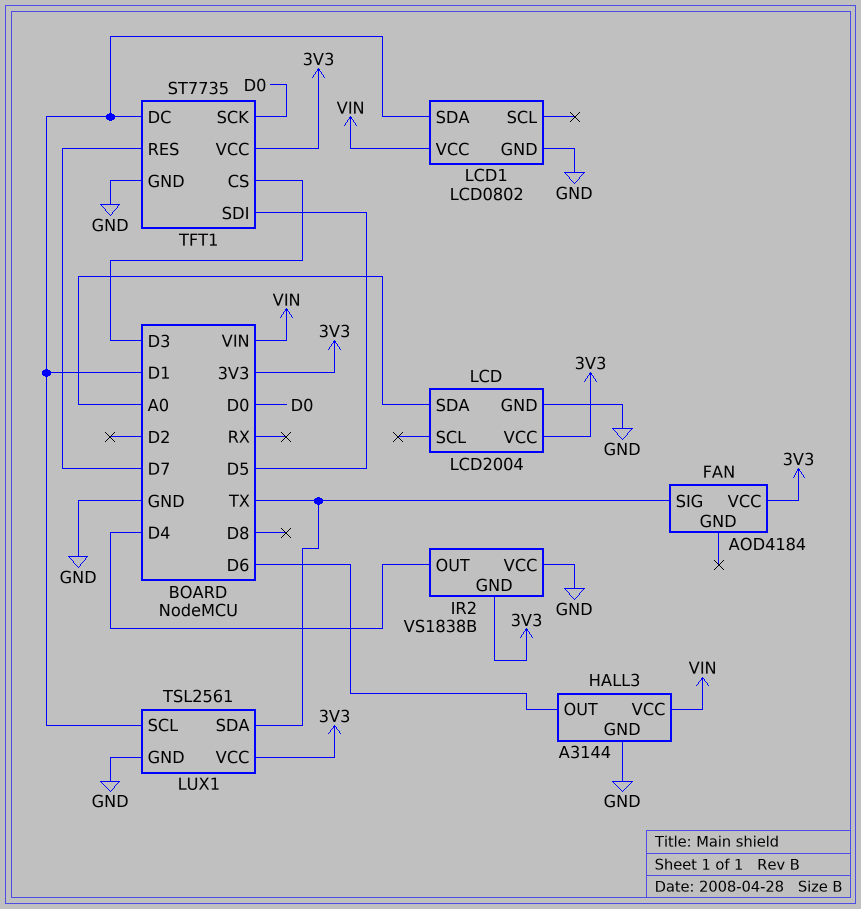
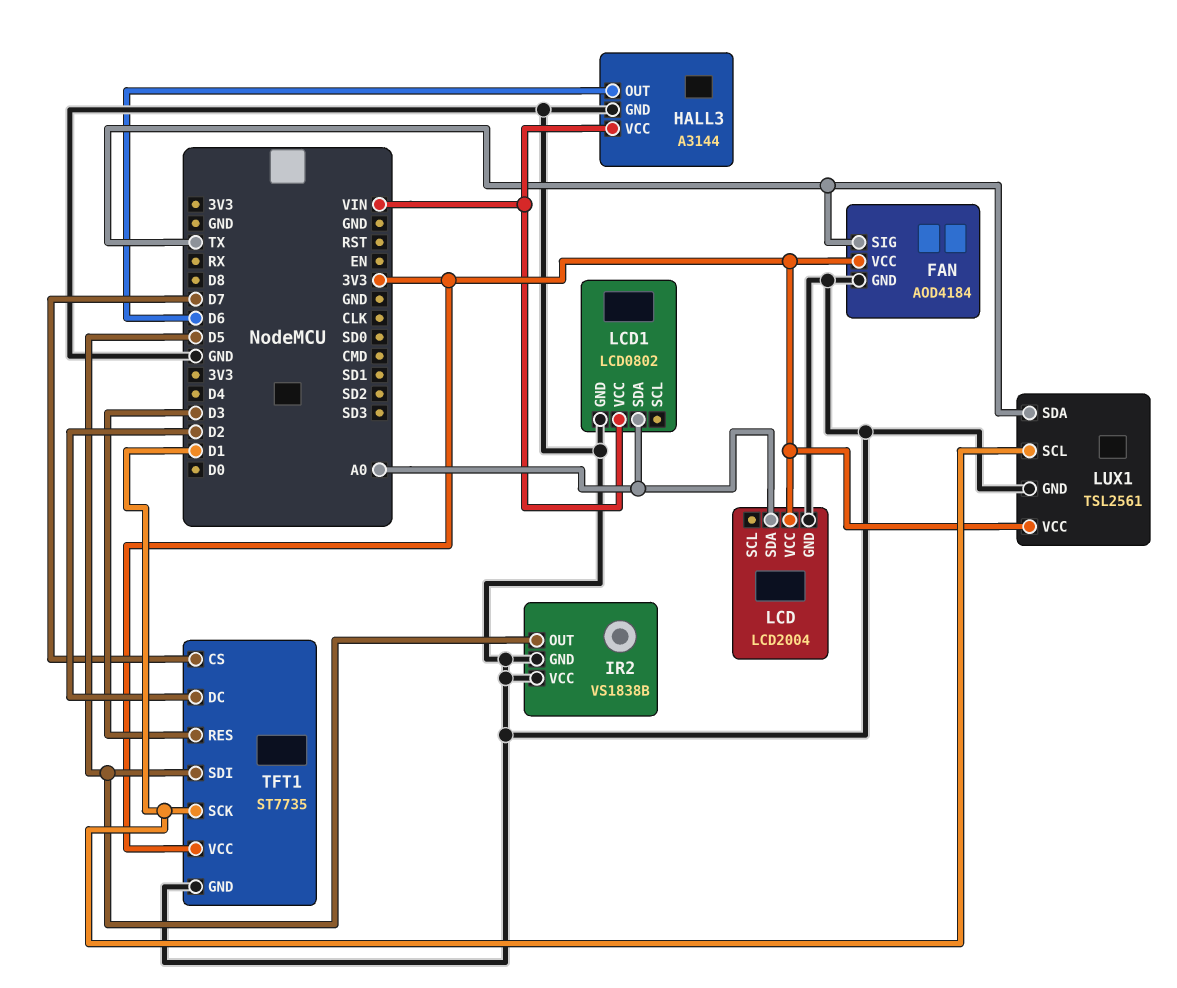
FAN pin GND: none -> GND
IR2 pin GND: 3V3 -> GND
IR2 pin OUT: D4 -> D5
LCD1 pin SDA: D1 -> A0
TFT1 pin CS: D3 -> D7
TFT1 pin DC: D1 -> D2
TFT1 pin RES: D7 -> D3
TFT1 pin SCK: D0 -> D1

